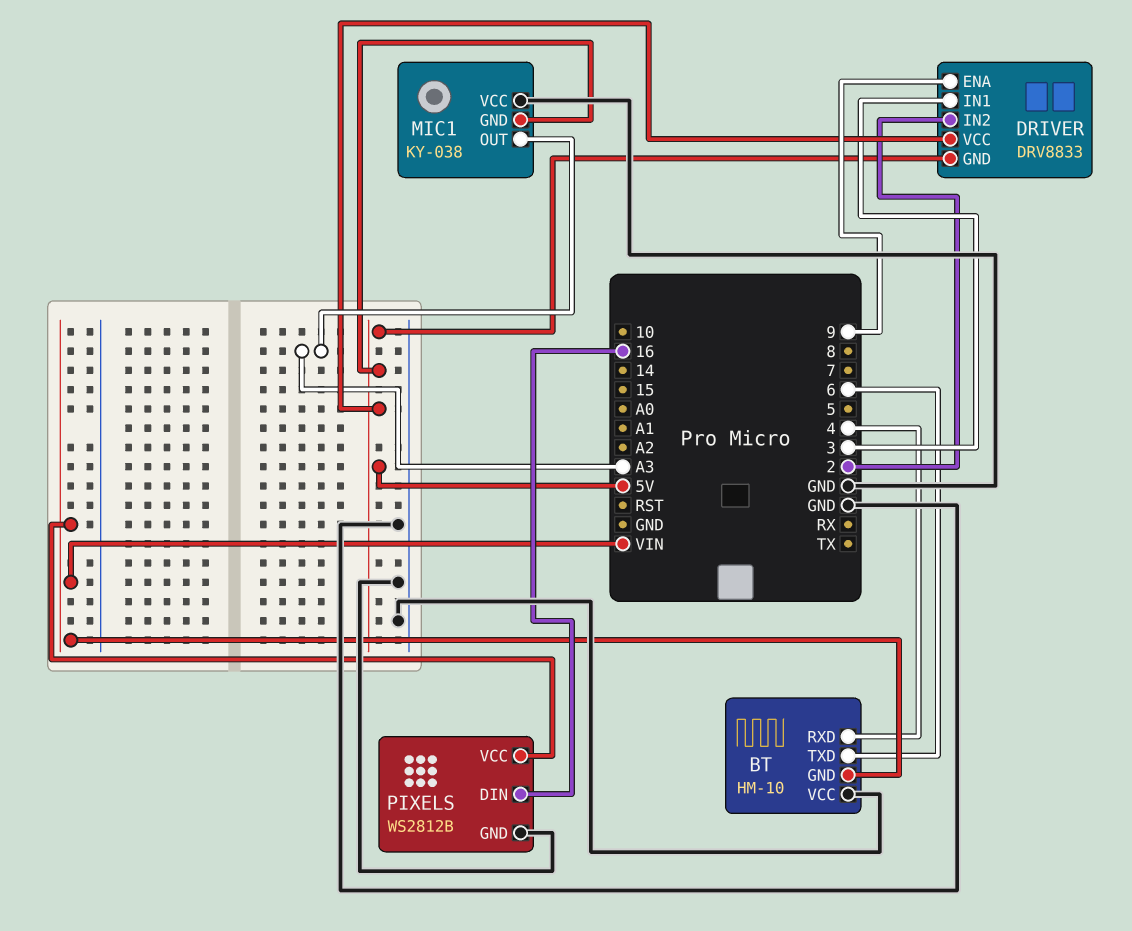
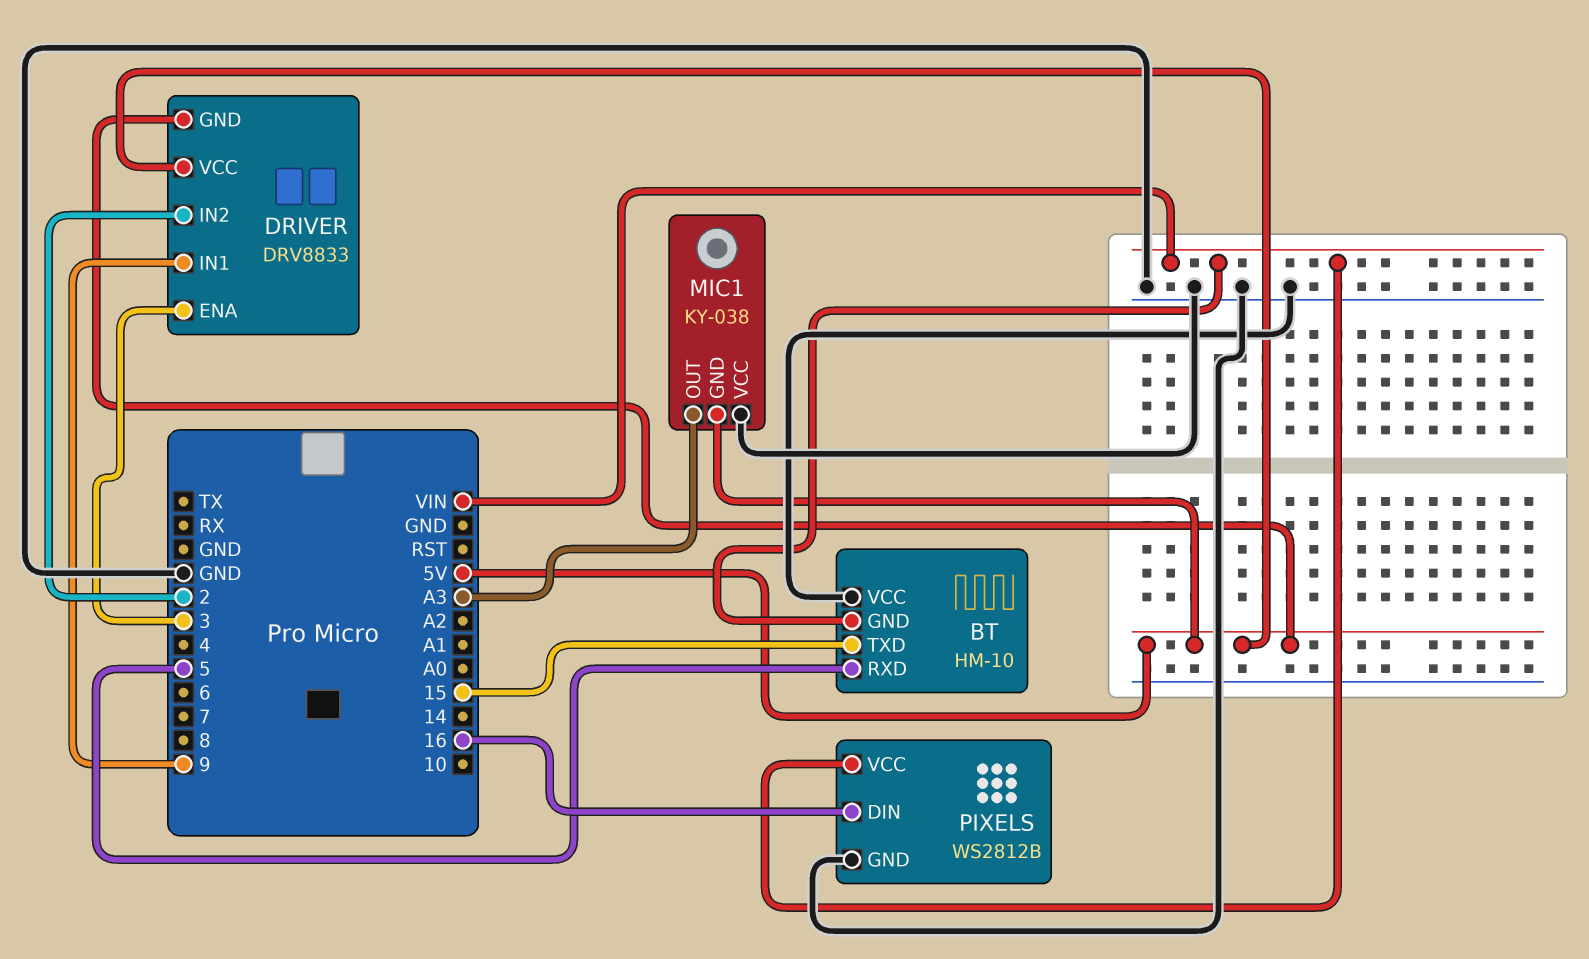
BT pin RXD: 4 -> 5
BT pin TXD: 6 -> 15
DRIVER pin ENA: 9 -> 3
DRIVER pin IN1: 3 -> 9

